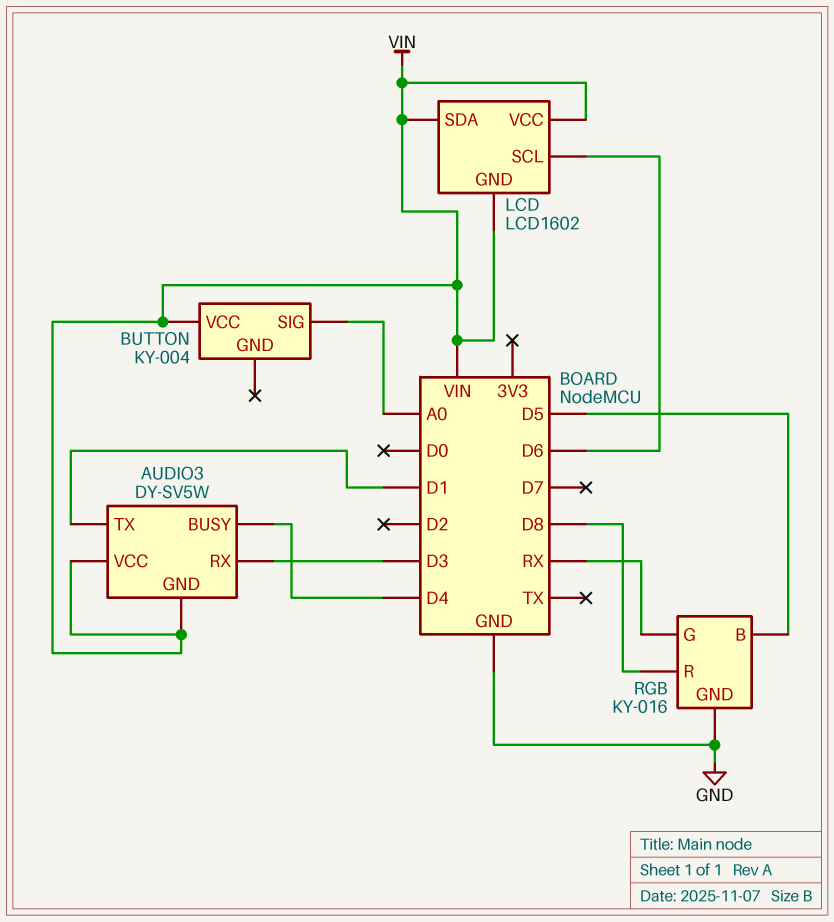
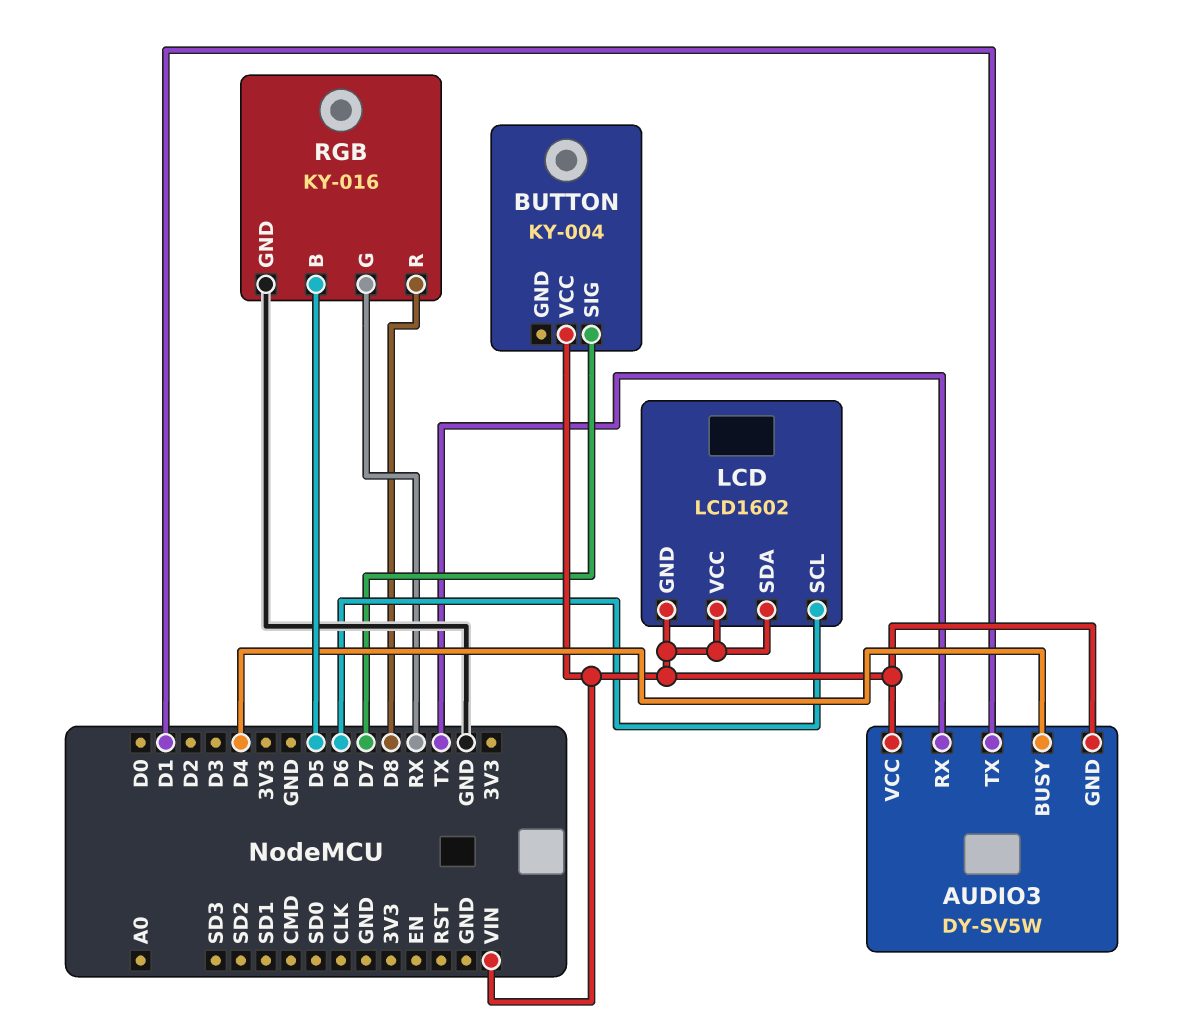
AUDIO3 pin RX: D3 -> TX
BUTTON pin SIG: A0 -> D7

